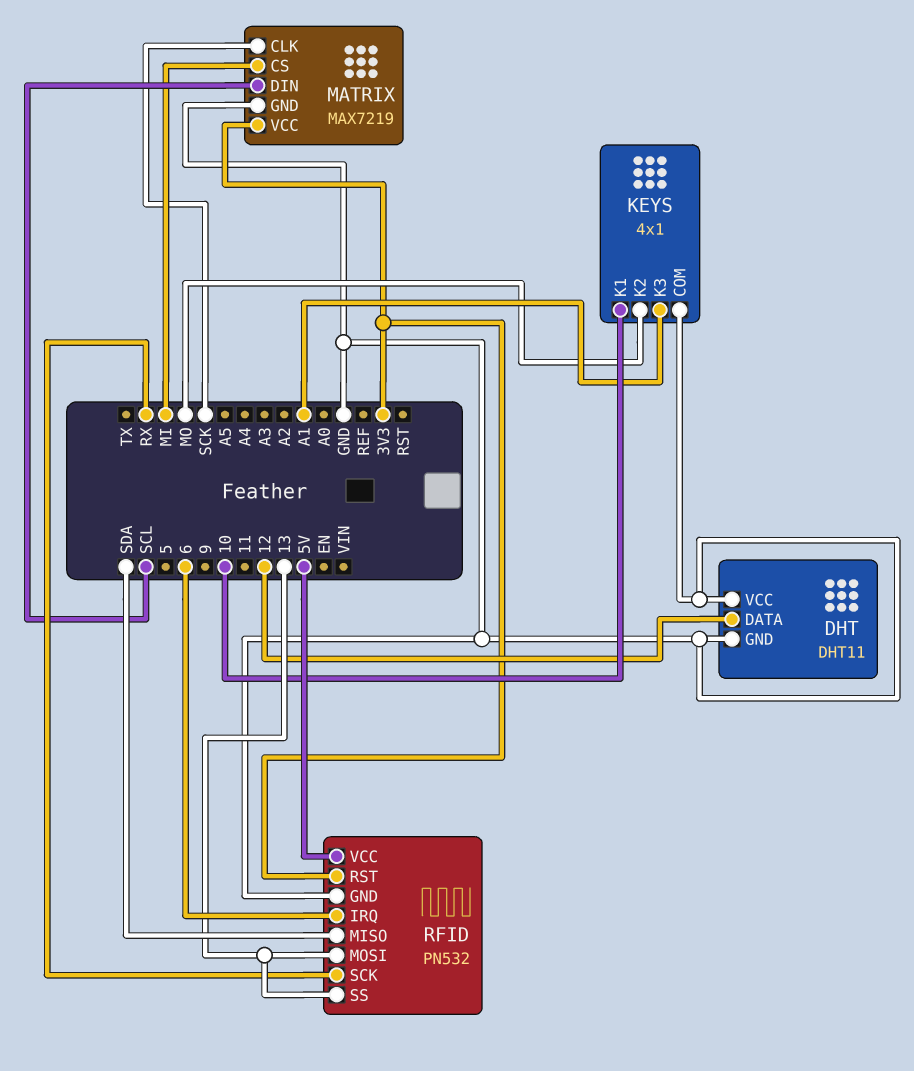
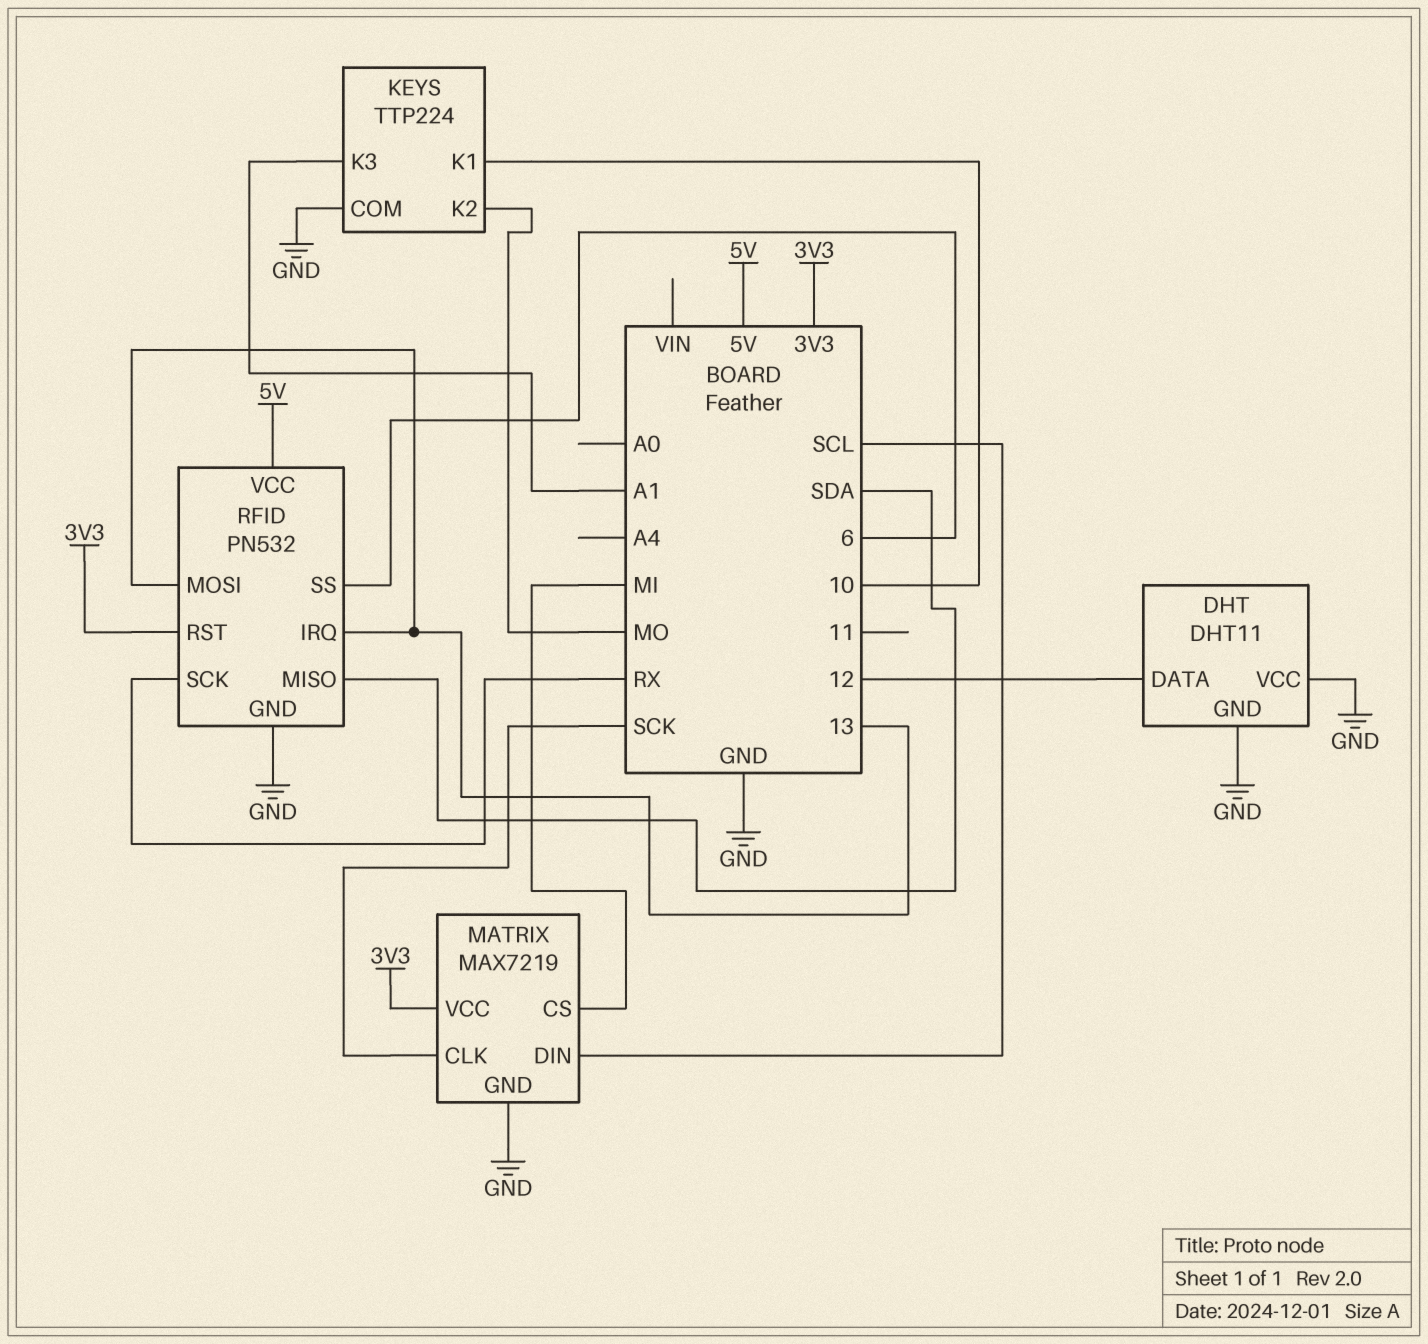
KEYS: 4x1 -> TTP224
RFID pin IRQ: 6 -> 13
RFID pin SS: 13 -> 6

